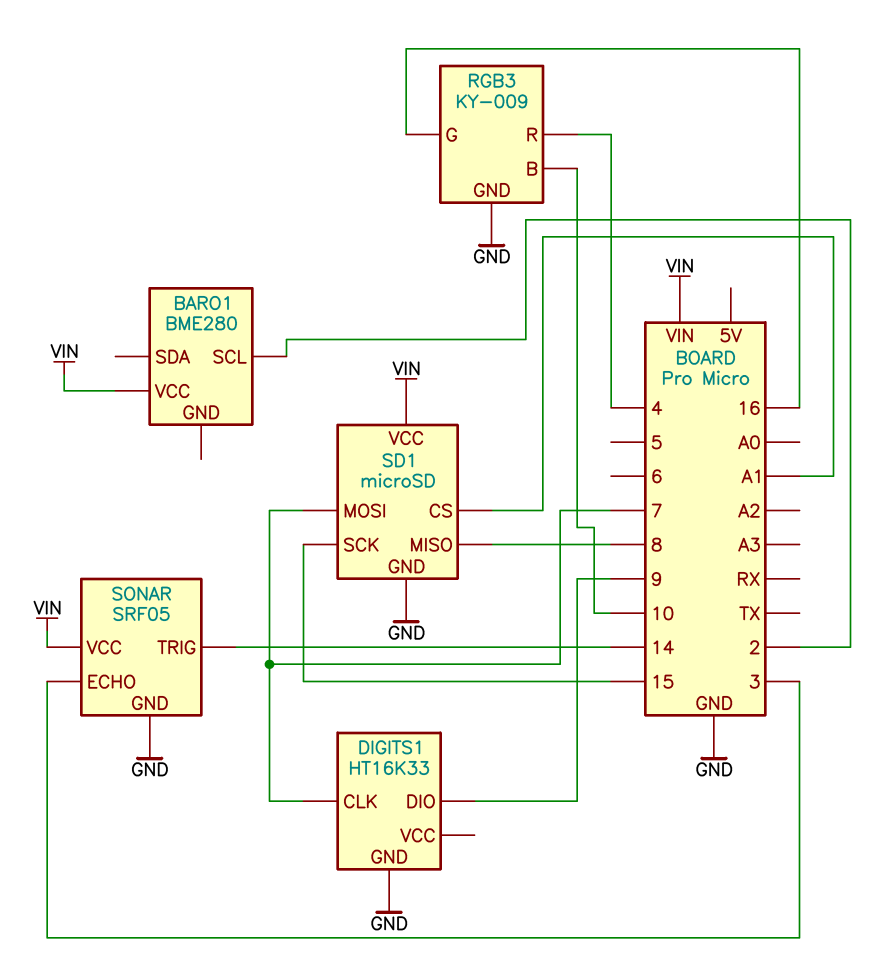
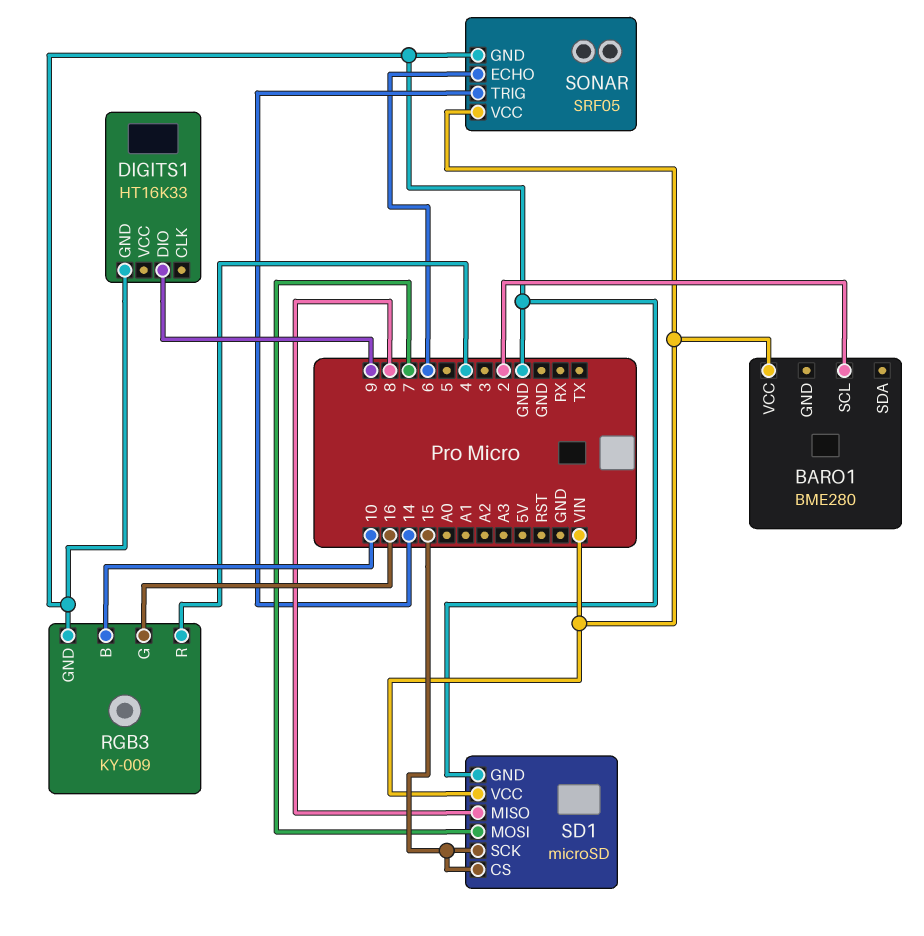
DIGITS1 pin CLK: 7 -> none
SD1 pin CS: A1 -> 15
SONAR pin ECHO: 3 -> 6

